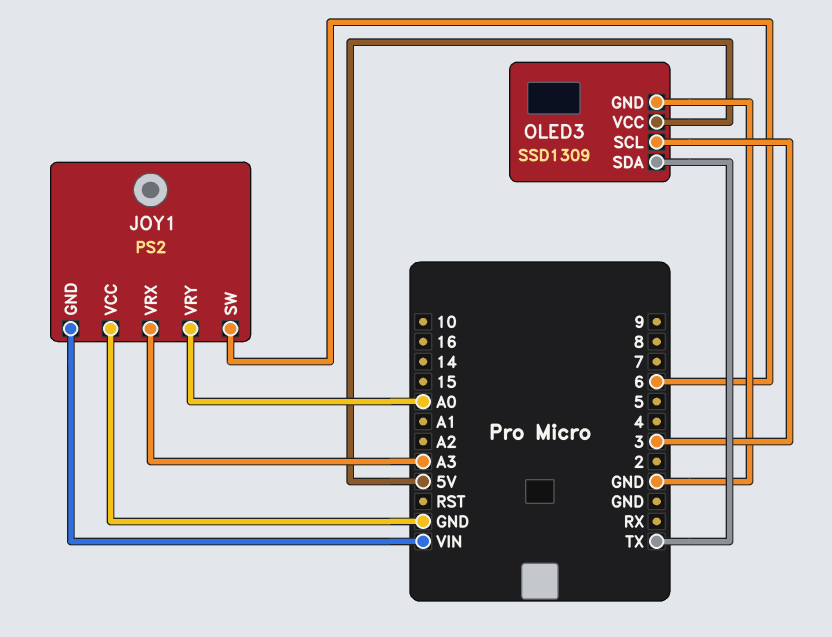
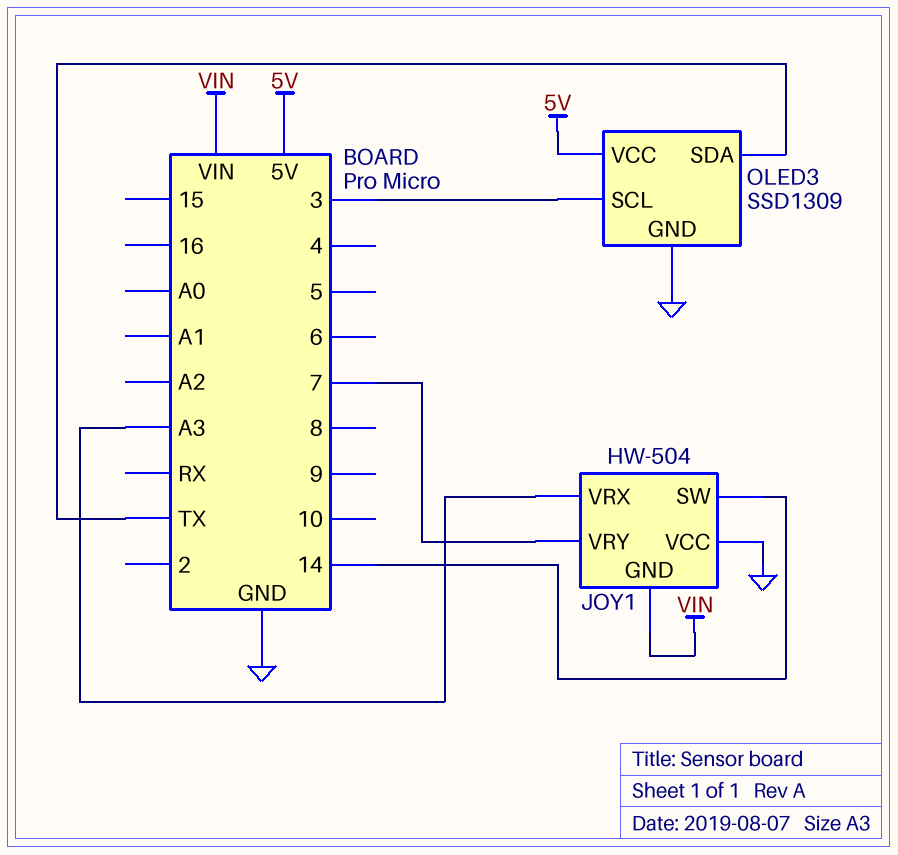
JOY1: PS2 -> HW-504
JOY1 pin SW: 6 -> 14
JOY1 pin VRY: A0 -> 7

